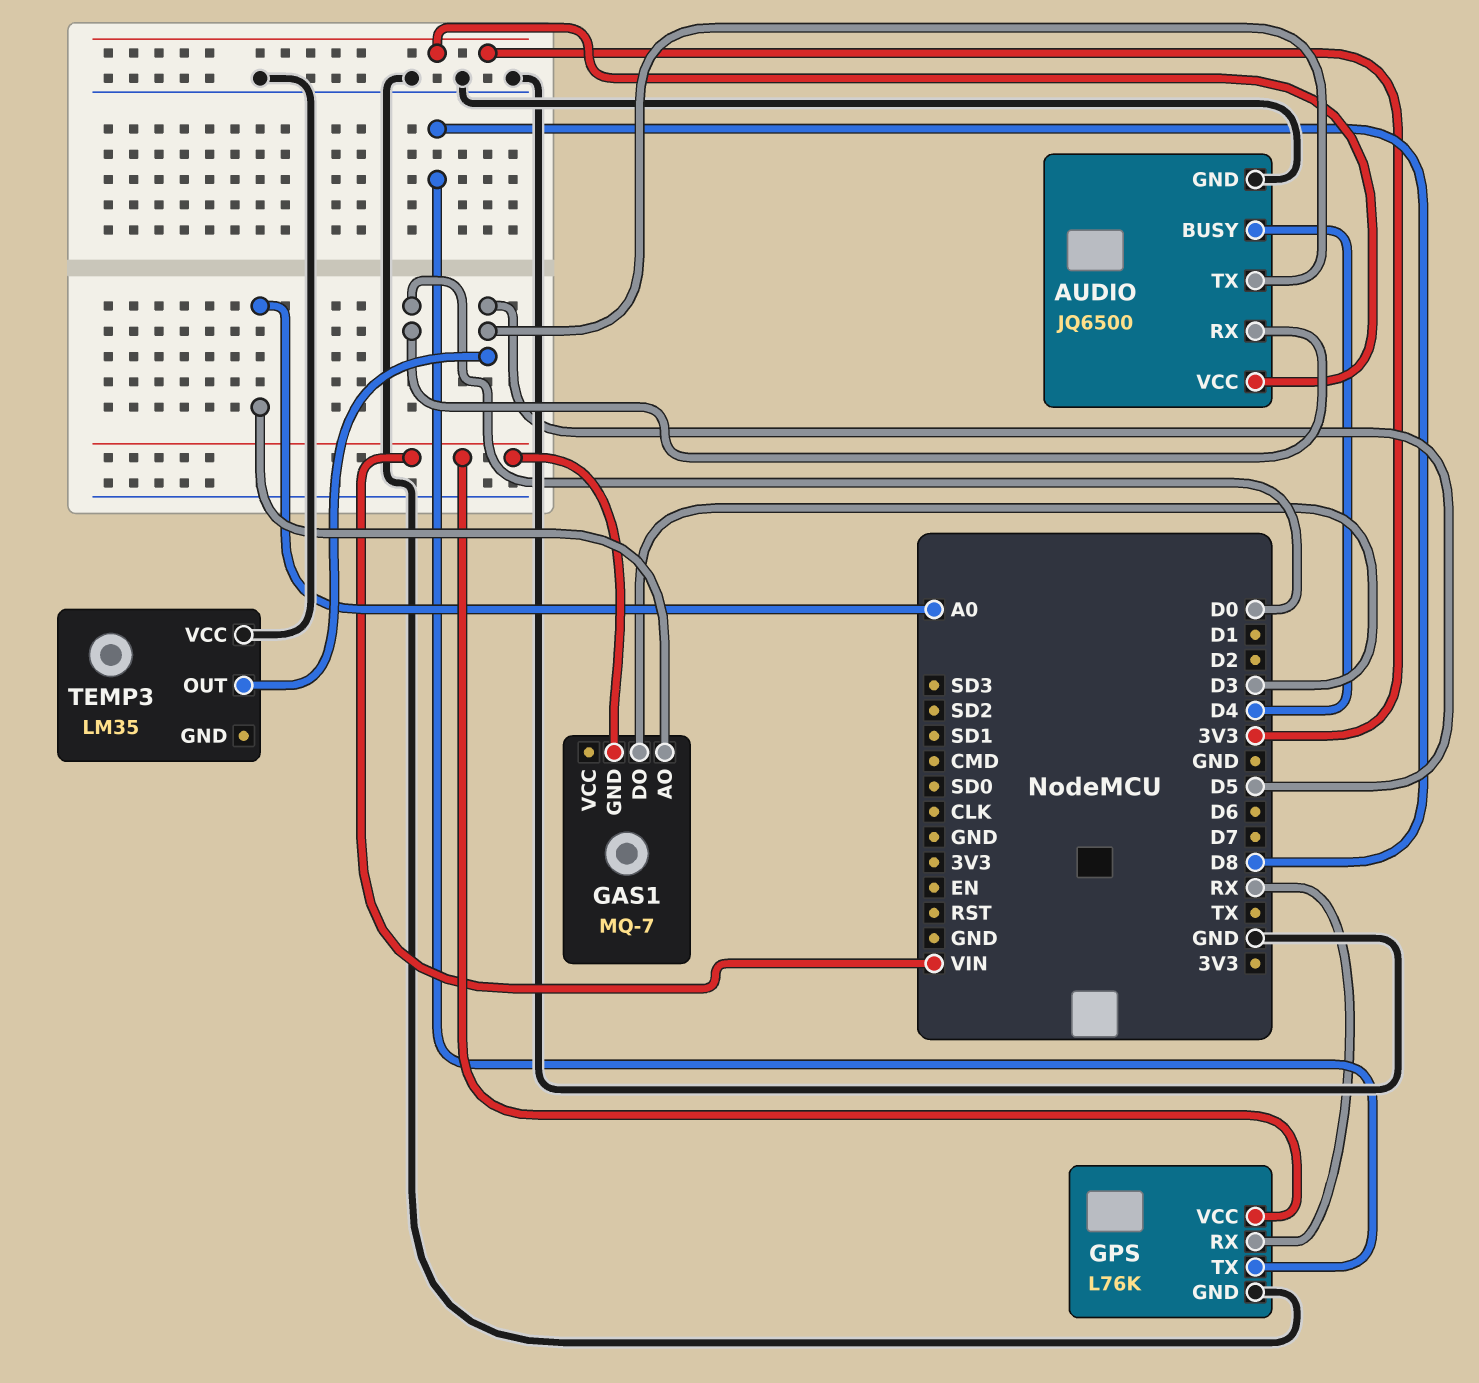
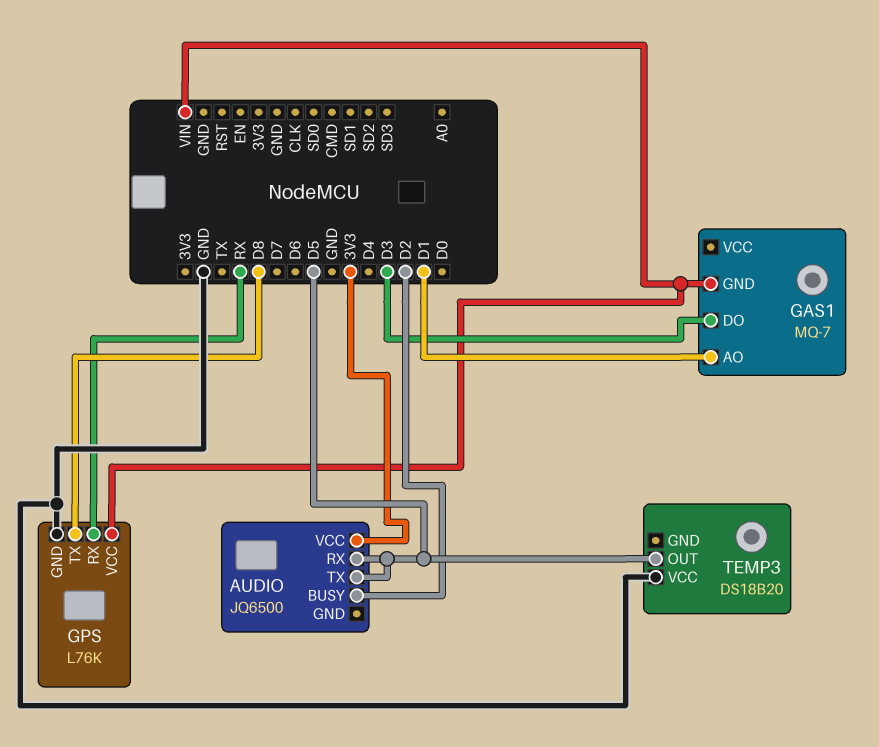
AUDIO pin BUSY: D4 -> D2
AUDIO pin GND: GND -> none
AUDIO pin RX: D0 -> D5
GAS1 pin AO: A0 -> D1
TEMP3: LM35 -> DS18B20

